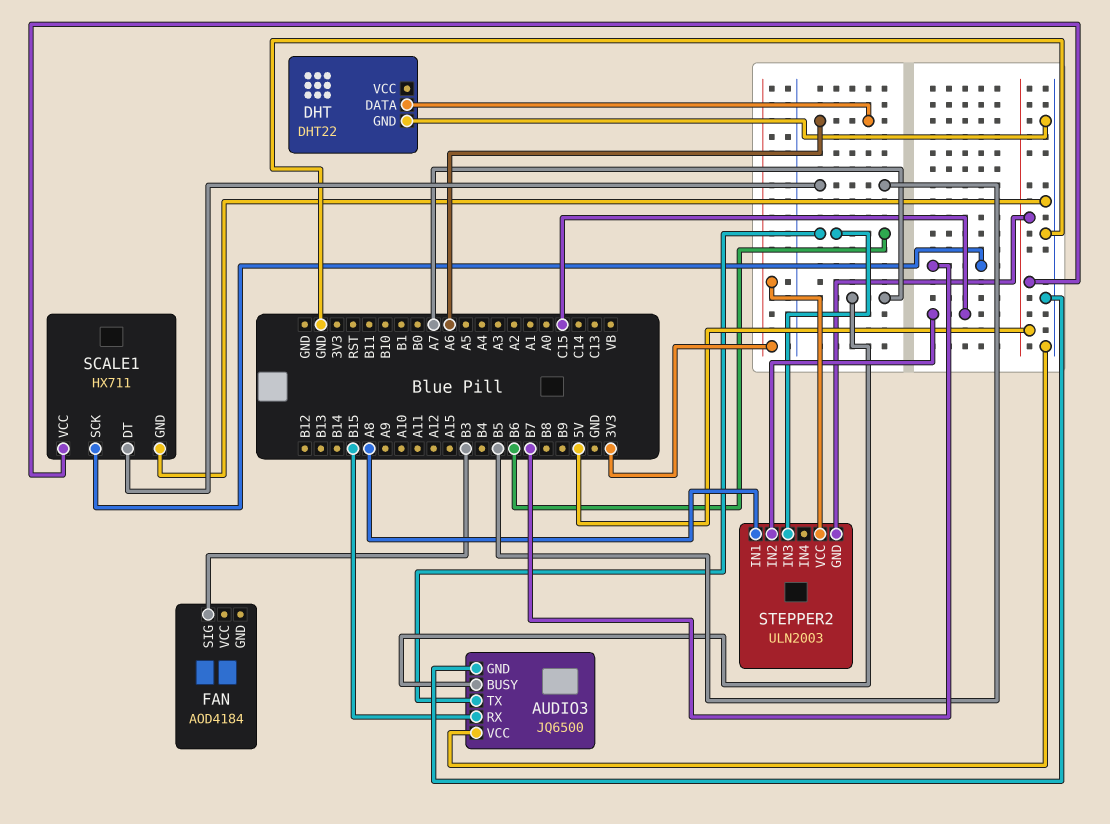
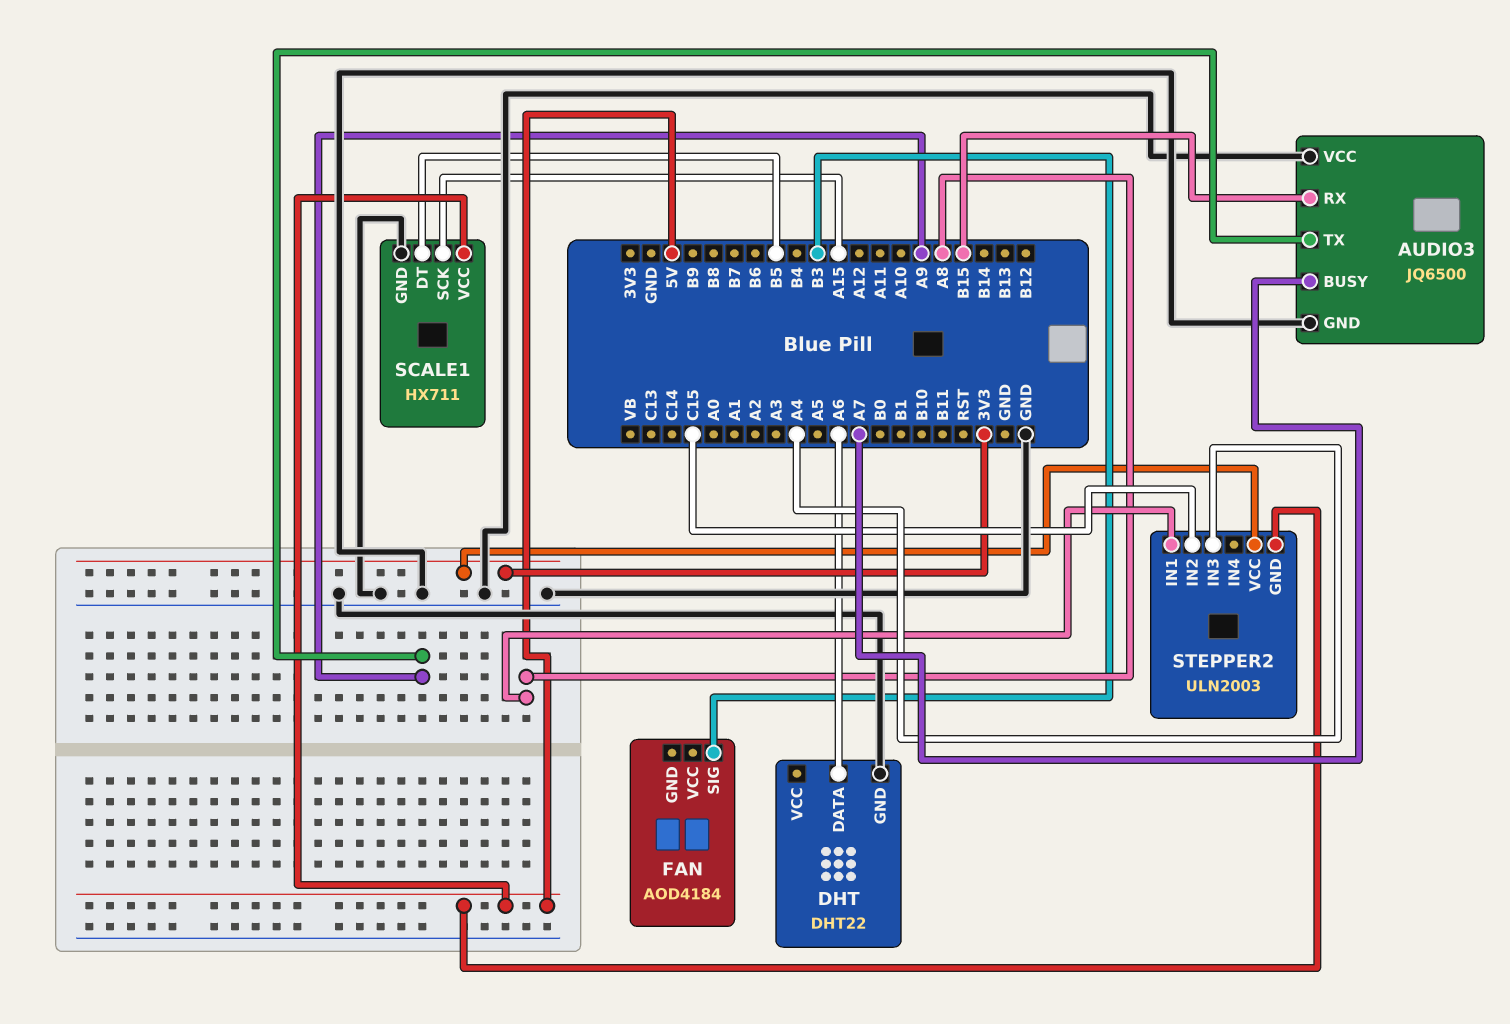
AUDIO3 pin TX: B6 -> A9
SCALE1 pin SCK: B7 -> A15
STEPPER2 pin IN3: B6 -> A4

